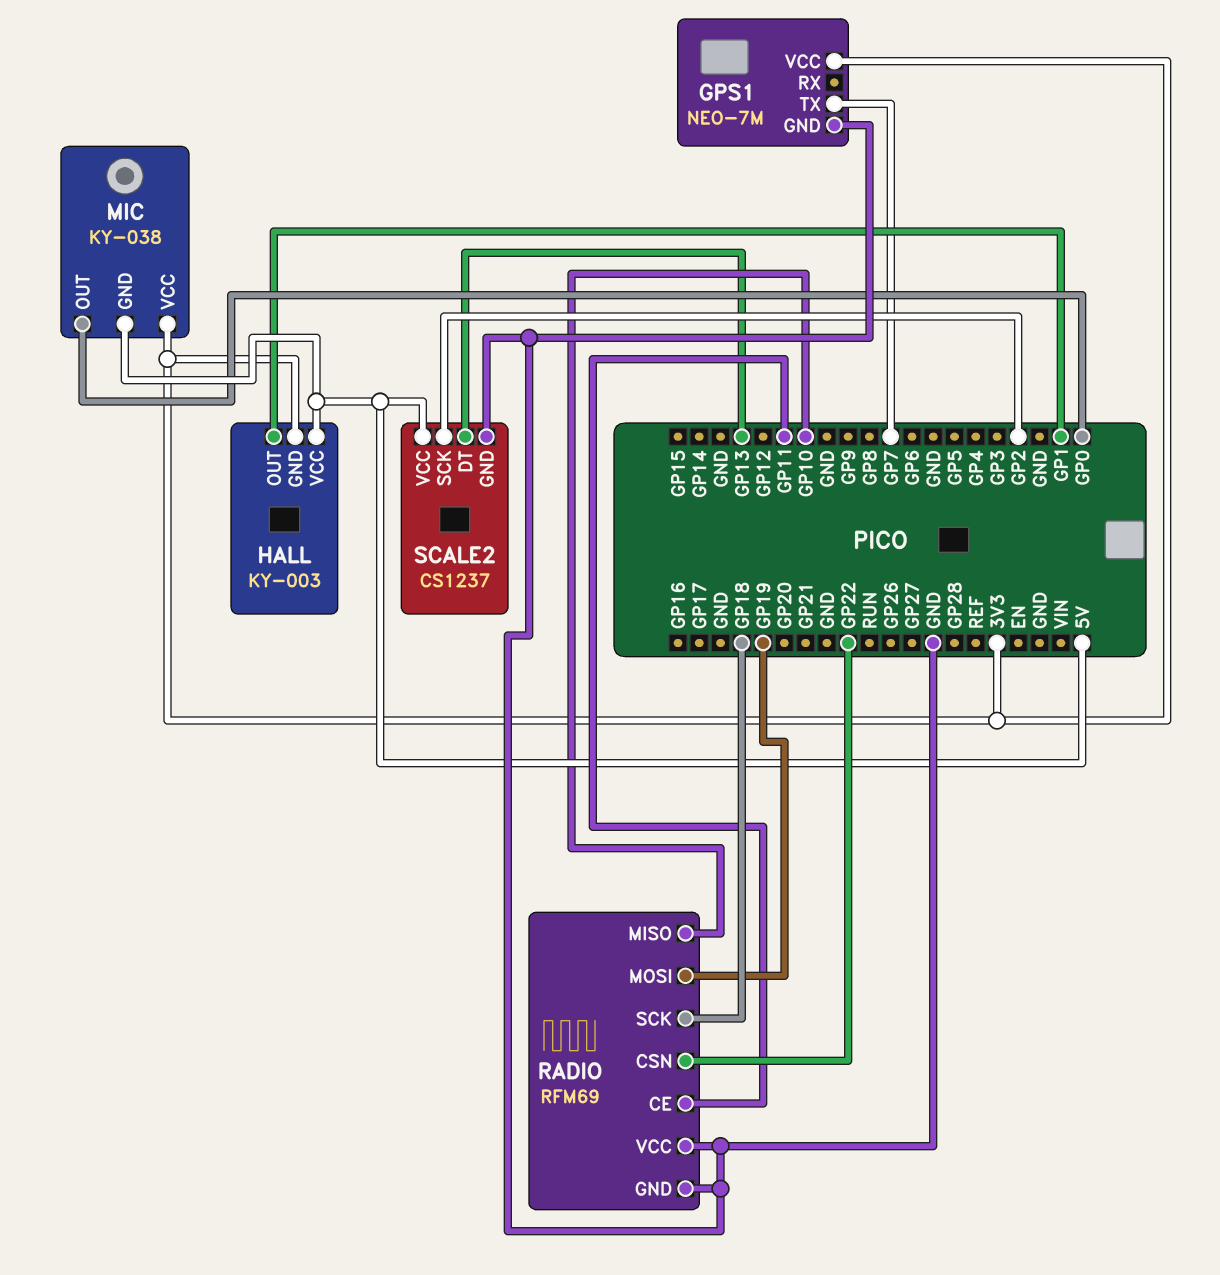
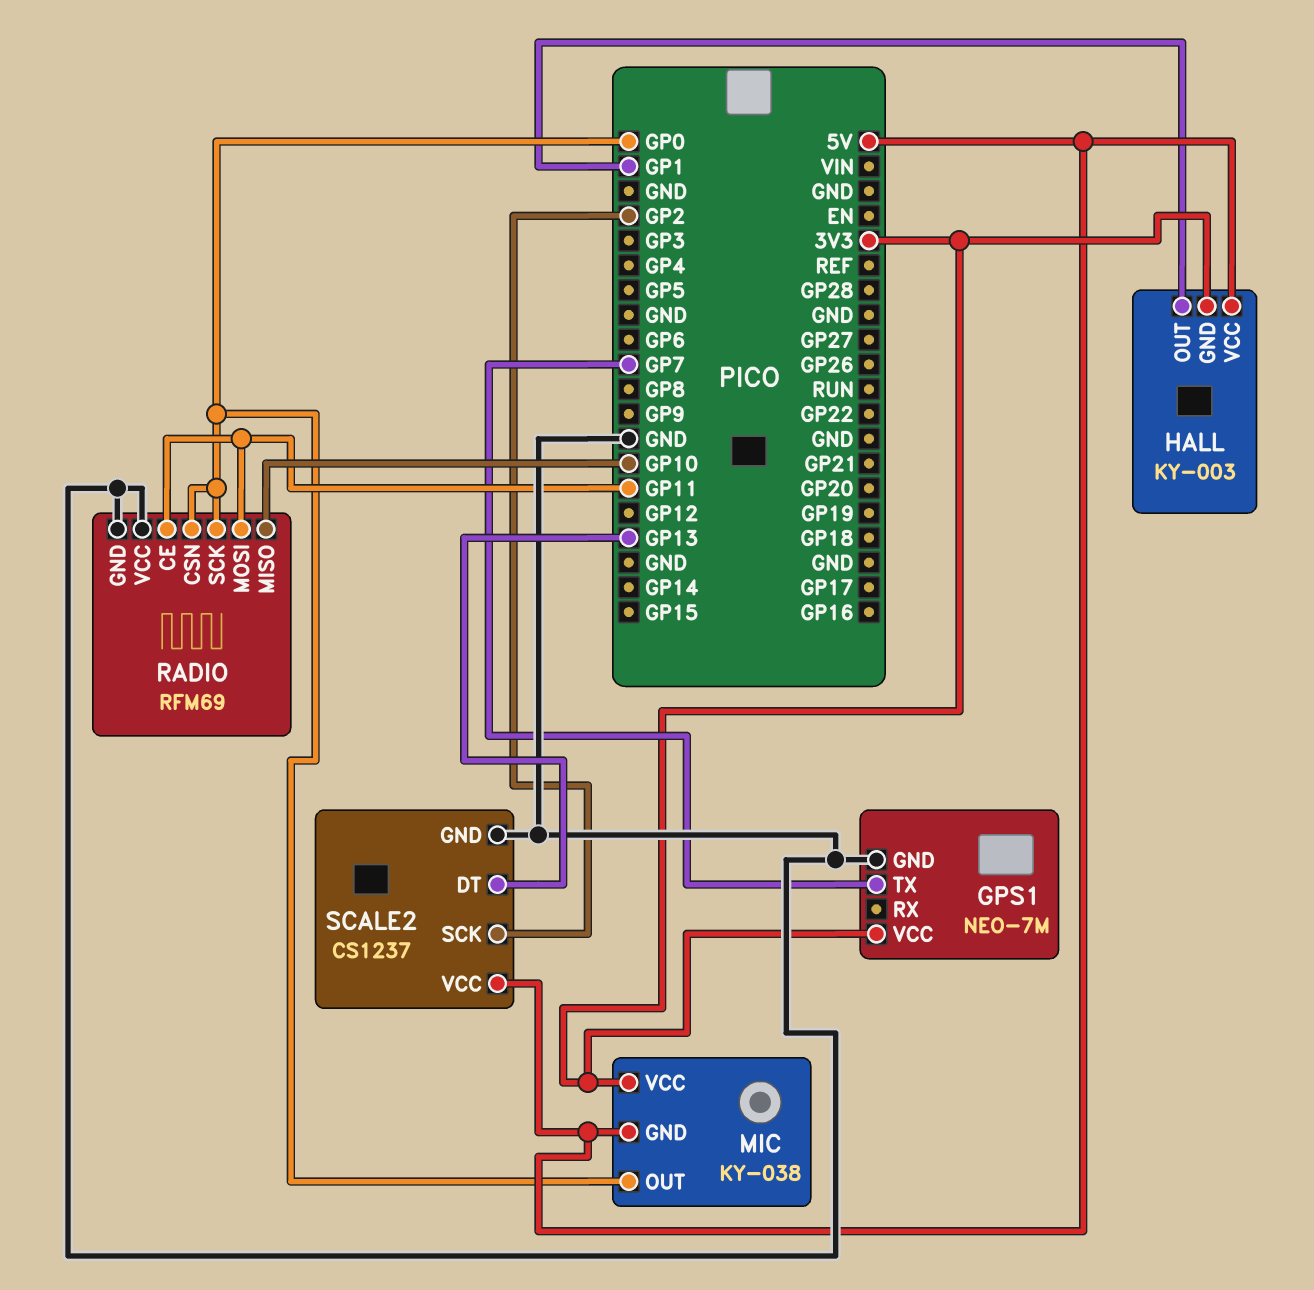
RADIO pin CSN: GP22 -> GP0
RADIO pin MOSI: GP19 -> GP11
RADIO pin SCK: GP18 -> GP0

